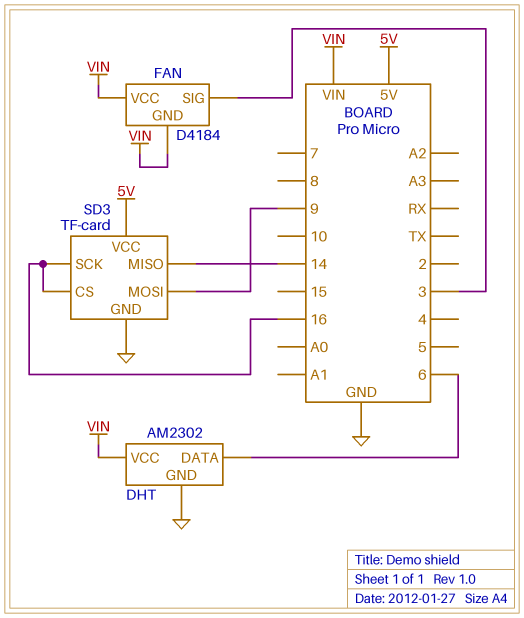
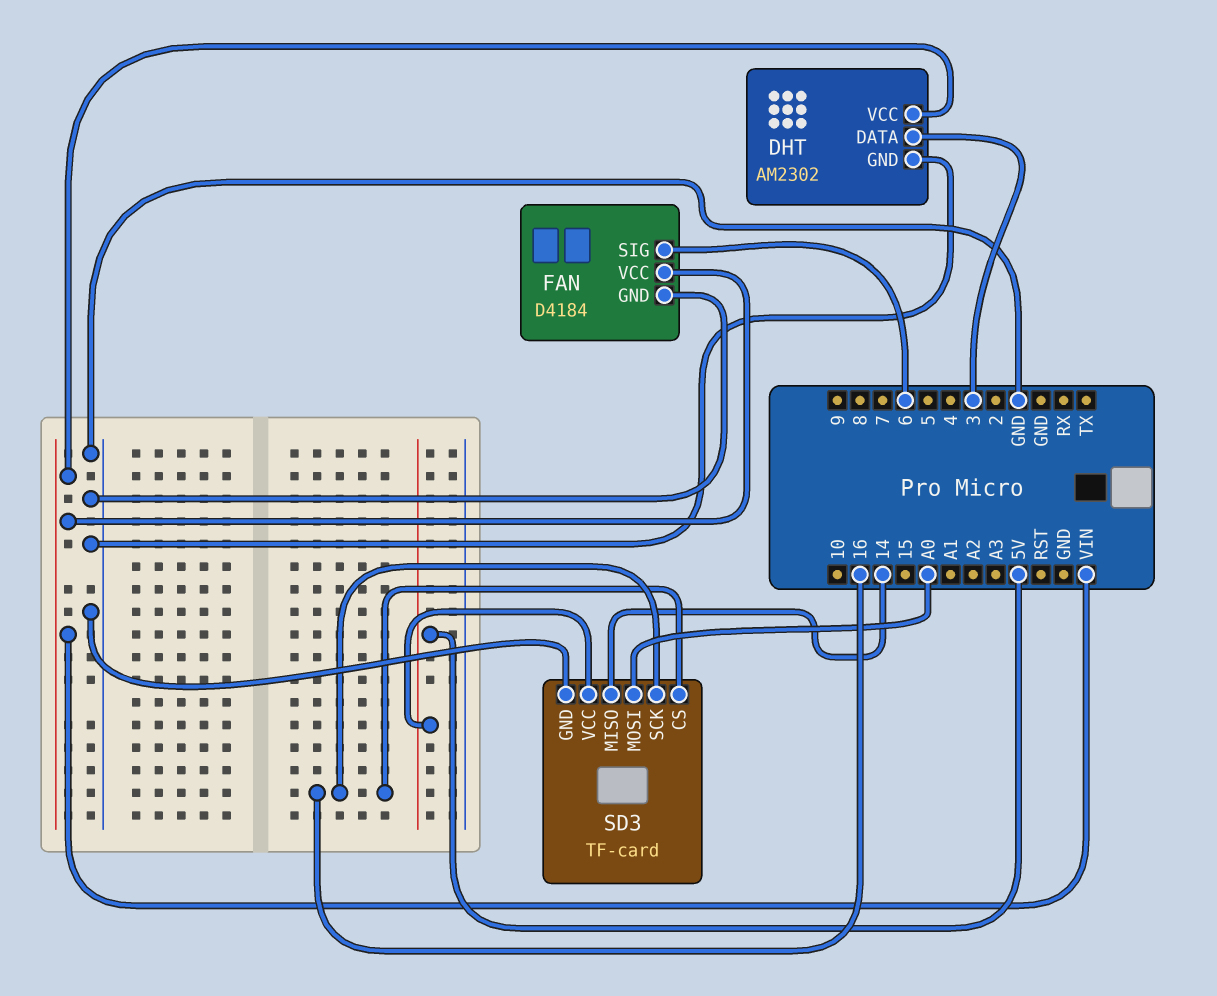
DHT pin DATA: 6 -> 3
FAN pin GND: VIN -> GND
FAN pin SIG: 3 -> 6
SD3 pin MOSI: 9 -> A0

